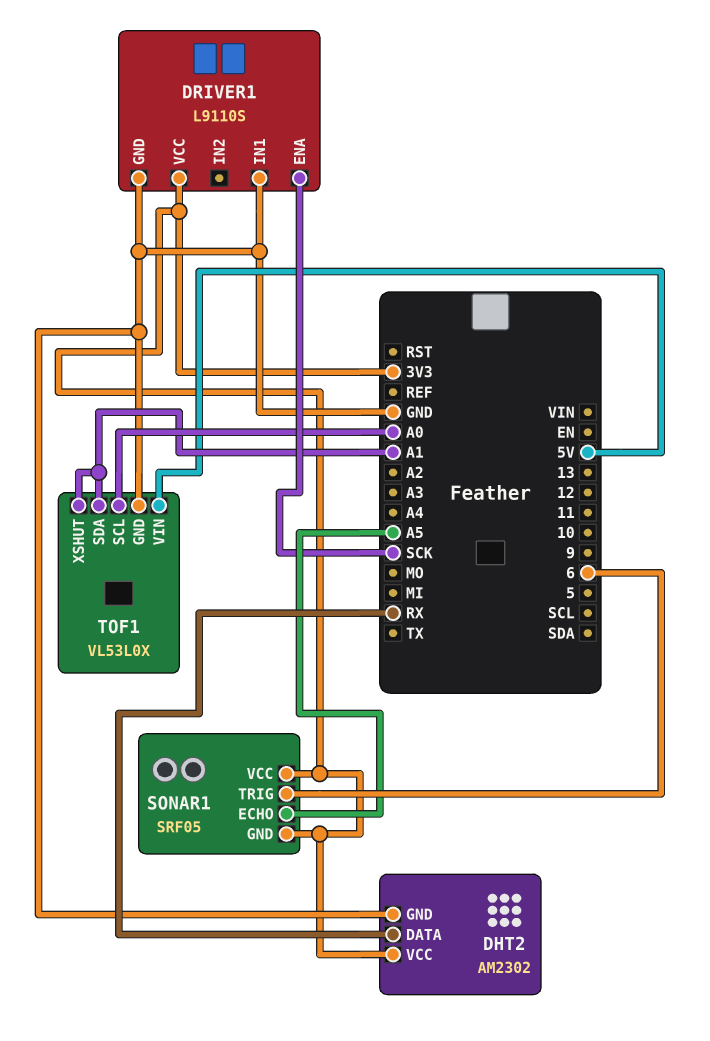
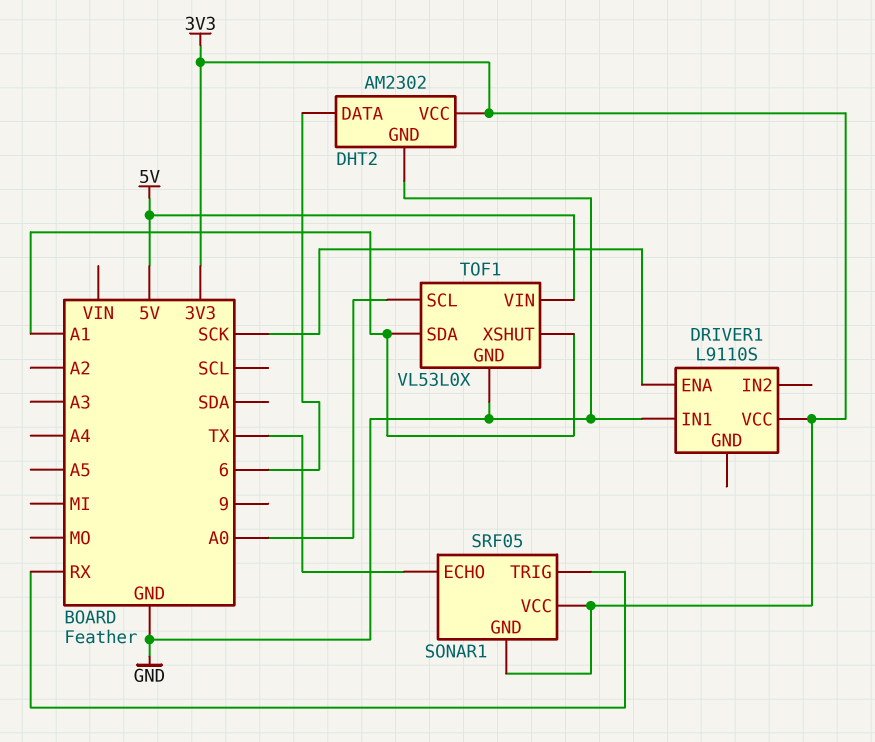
DHT2 pin DATA: RX -> 6
DRIVER1 pin GND: GND -> none
SONAR1 pin ECHO: A5 -> TX
SONAR1 pin TRIG: 6 -> RX

